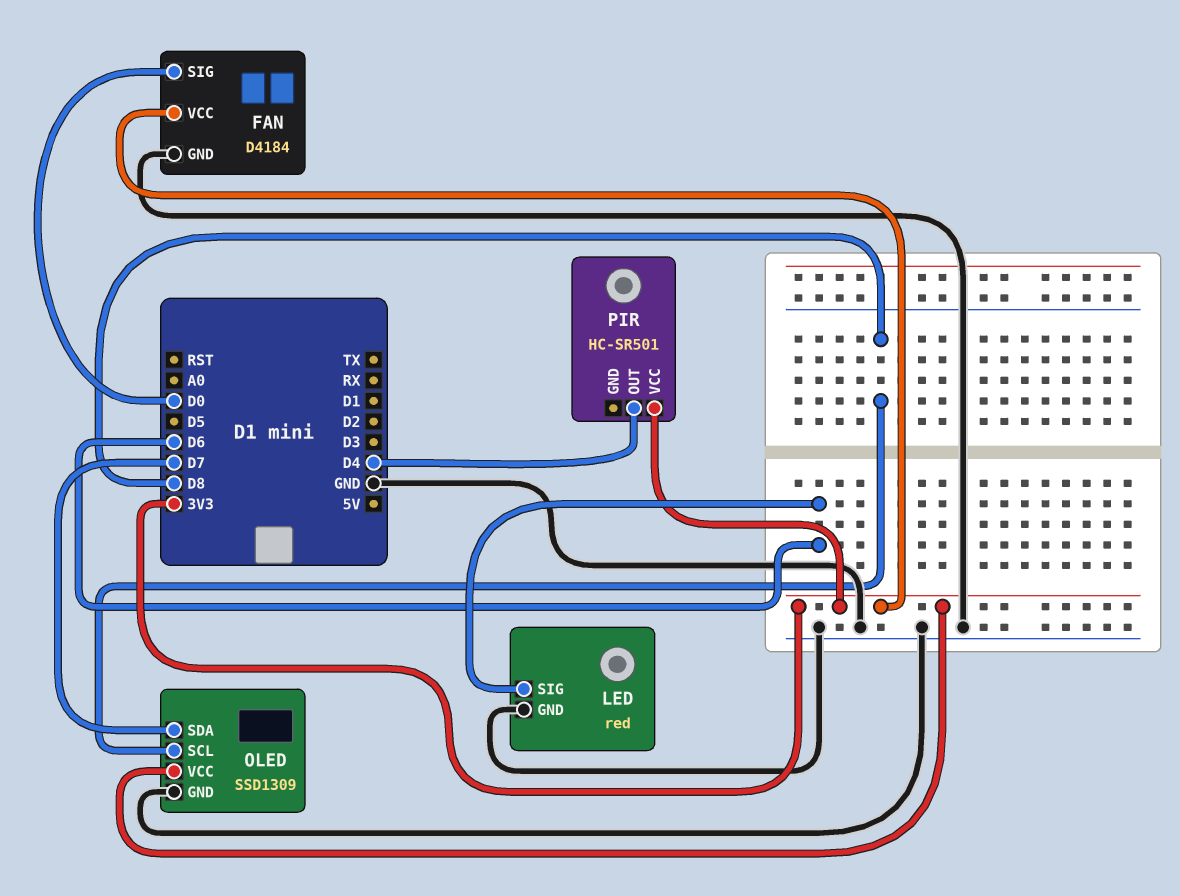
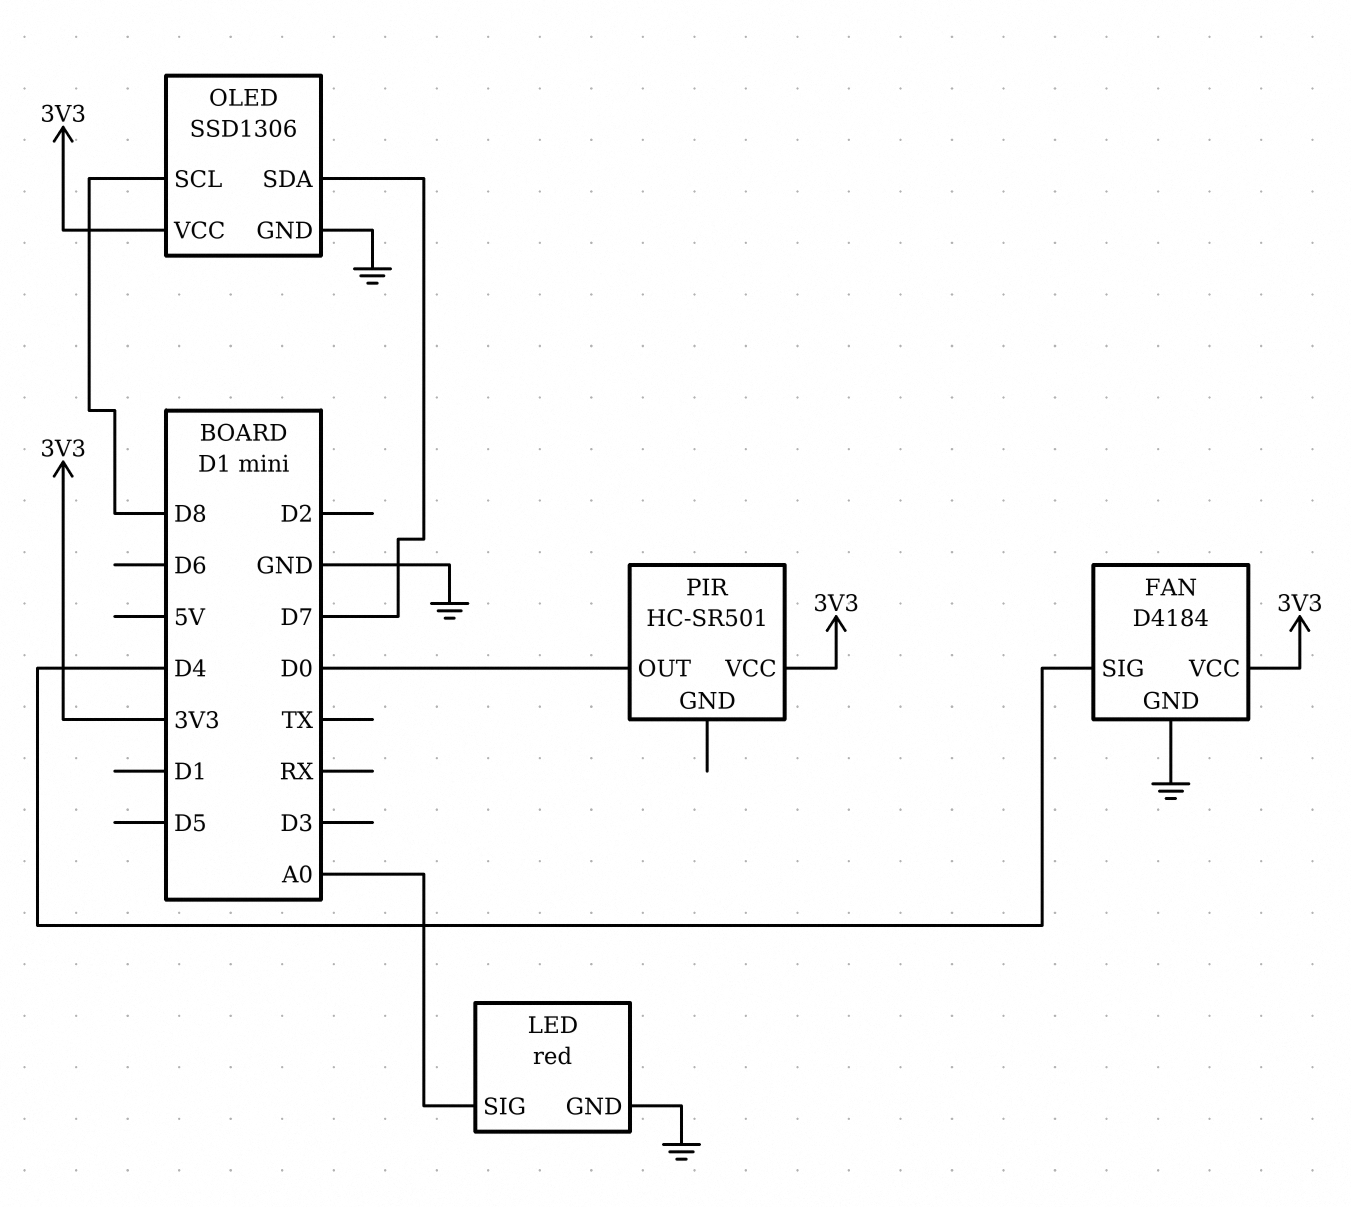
FAN pin SIG: D0 -> D4
LED pin SIG: D6 -> A0
OLED: SSD1309 -> SSD1306
PIR pin OUT: D4 -> D0

